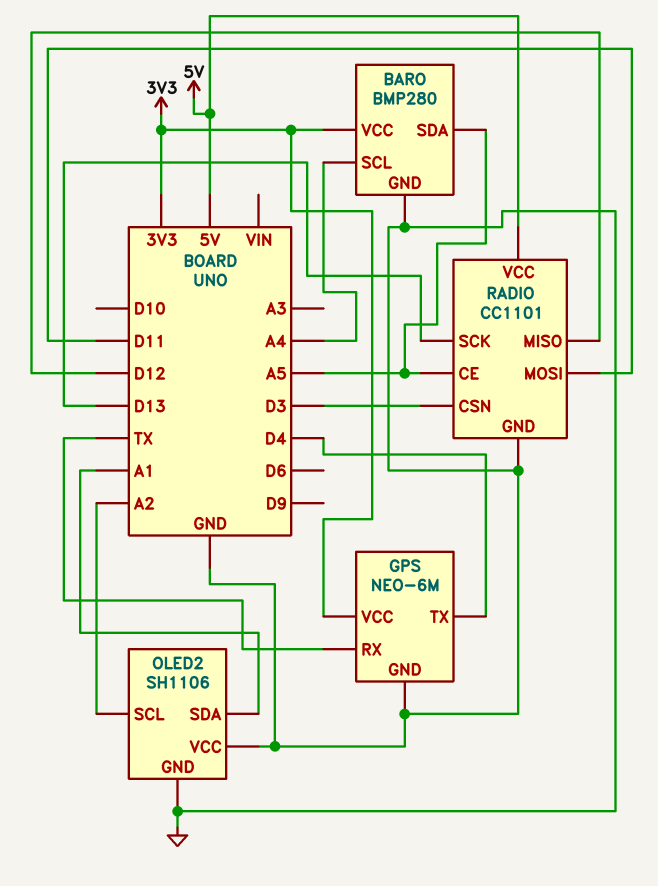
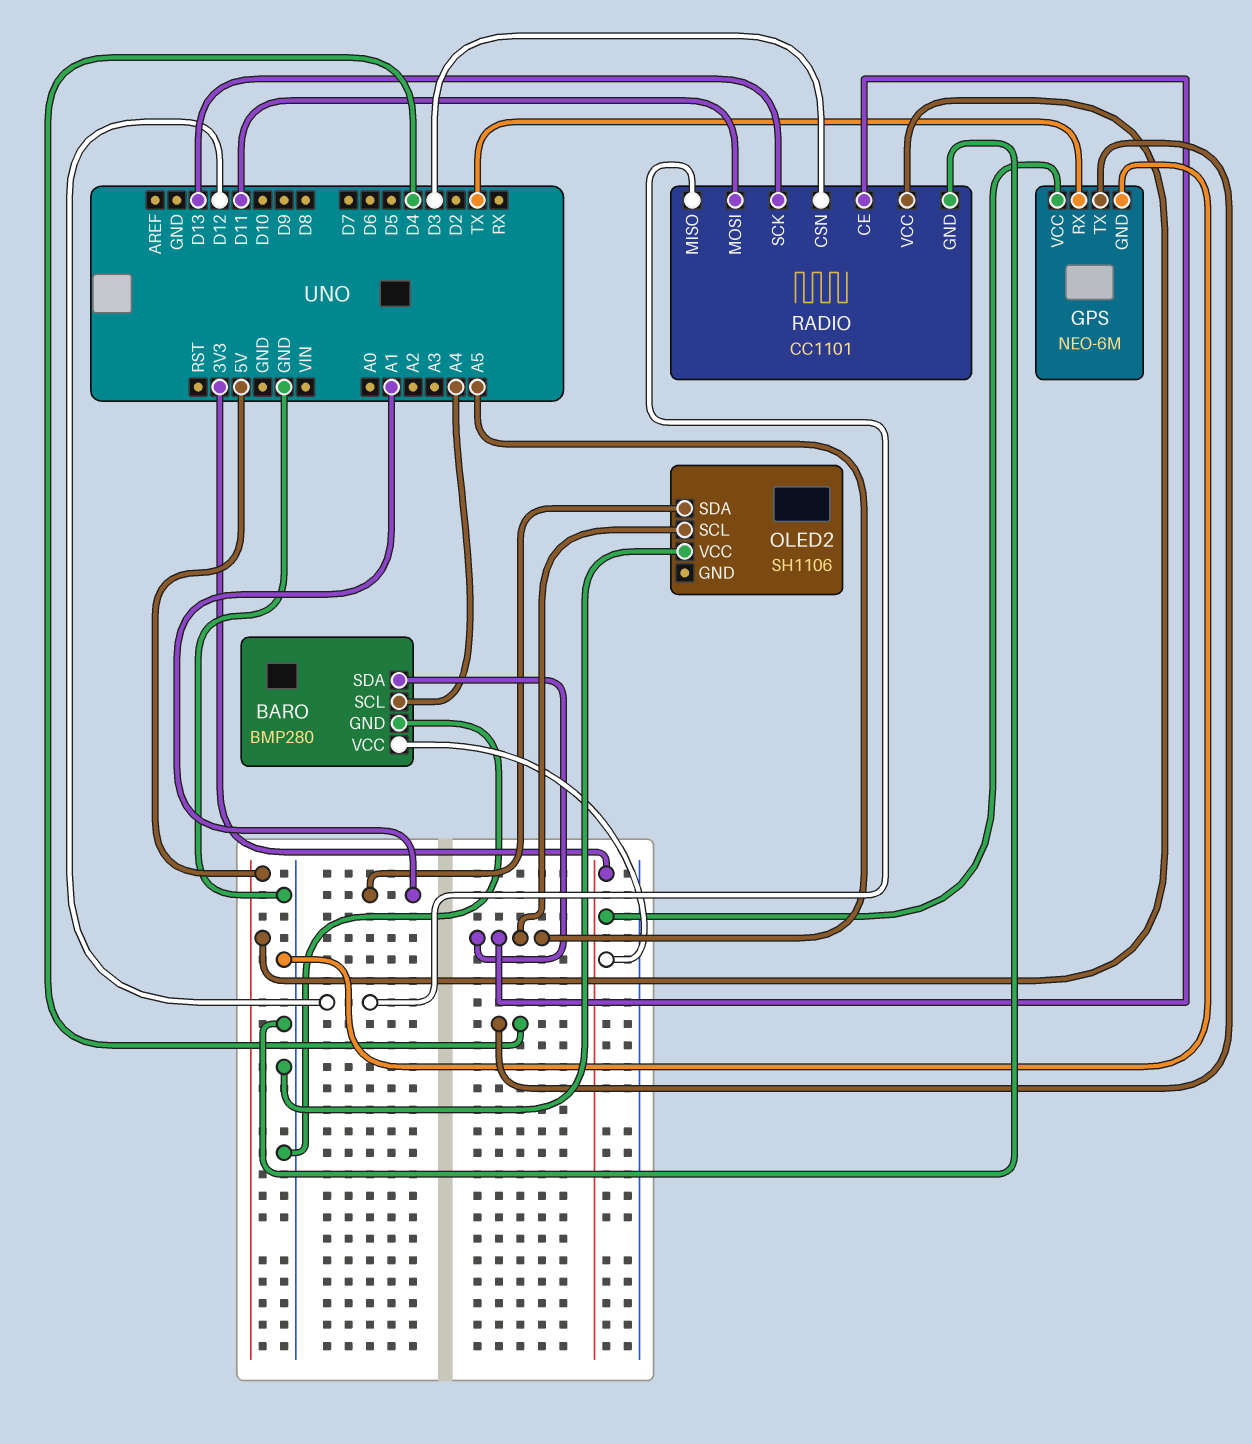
OLED2 pin GND: GND -> none
OLED2 pin SCL: A2 -> A5

